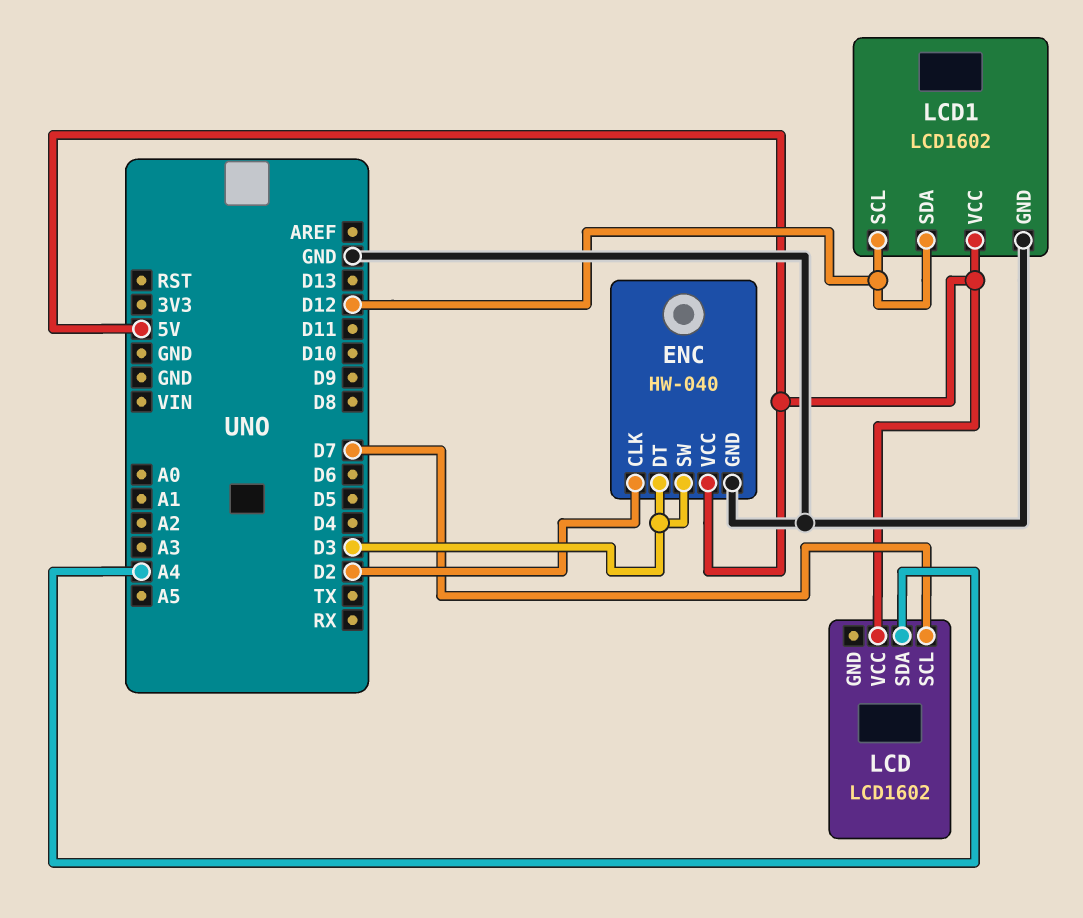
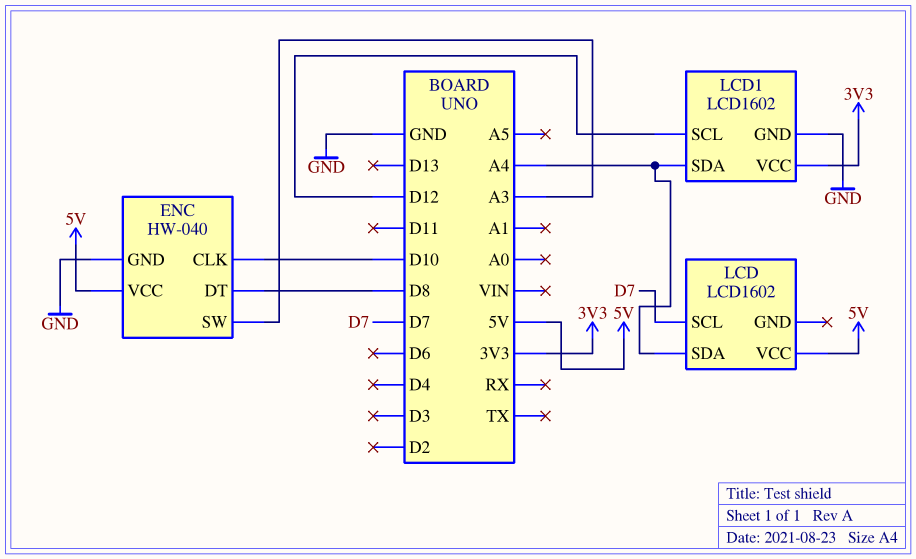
ENC pin CLK: D2 -> D10
ENC pin DT: D3 -> D8
ENC pin SW: D3 -> A3
LCD1 pin SDA: D12 -> A4
LCD1 pin VCC: 5V -> 3V3

